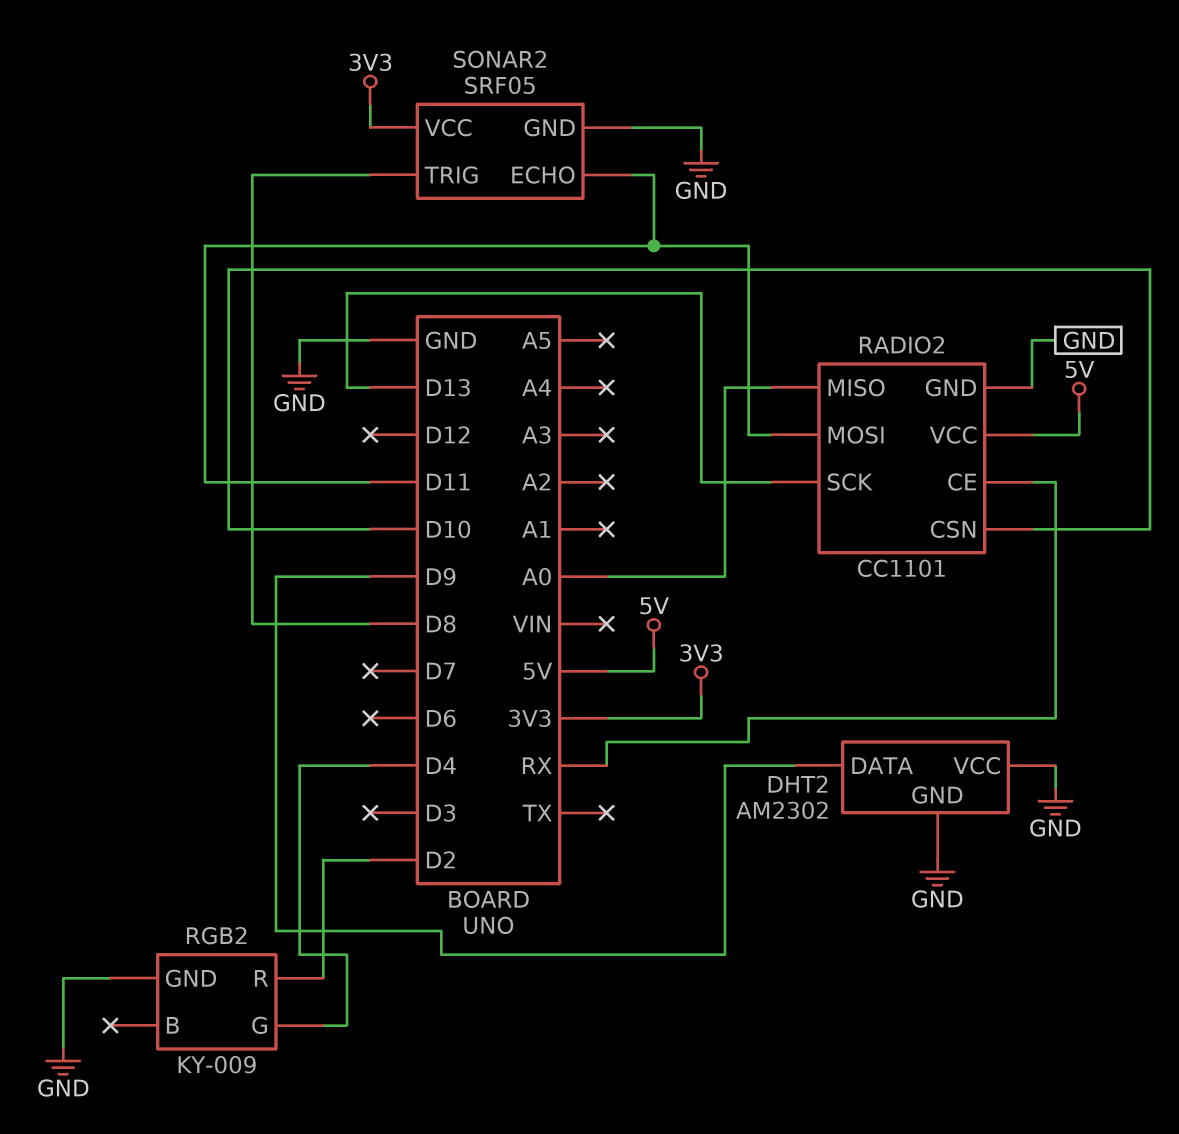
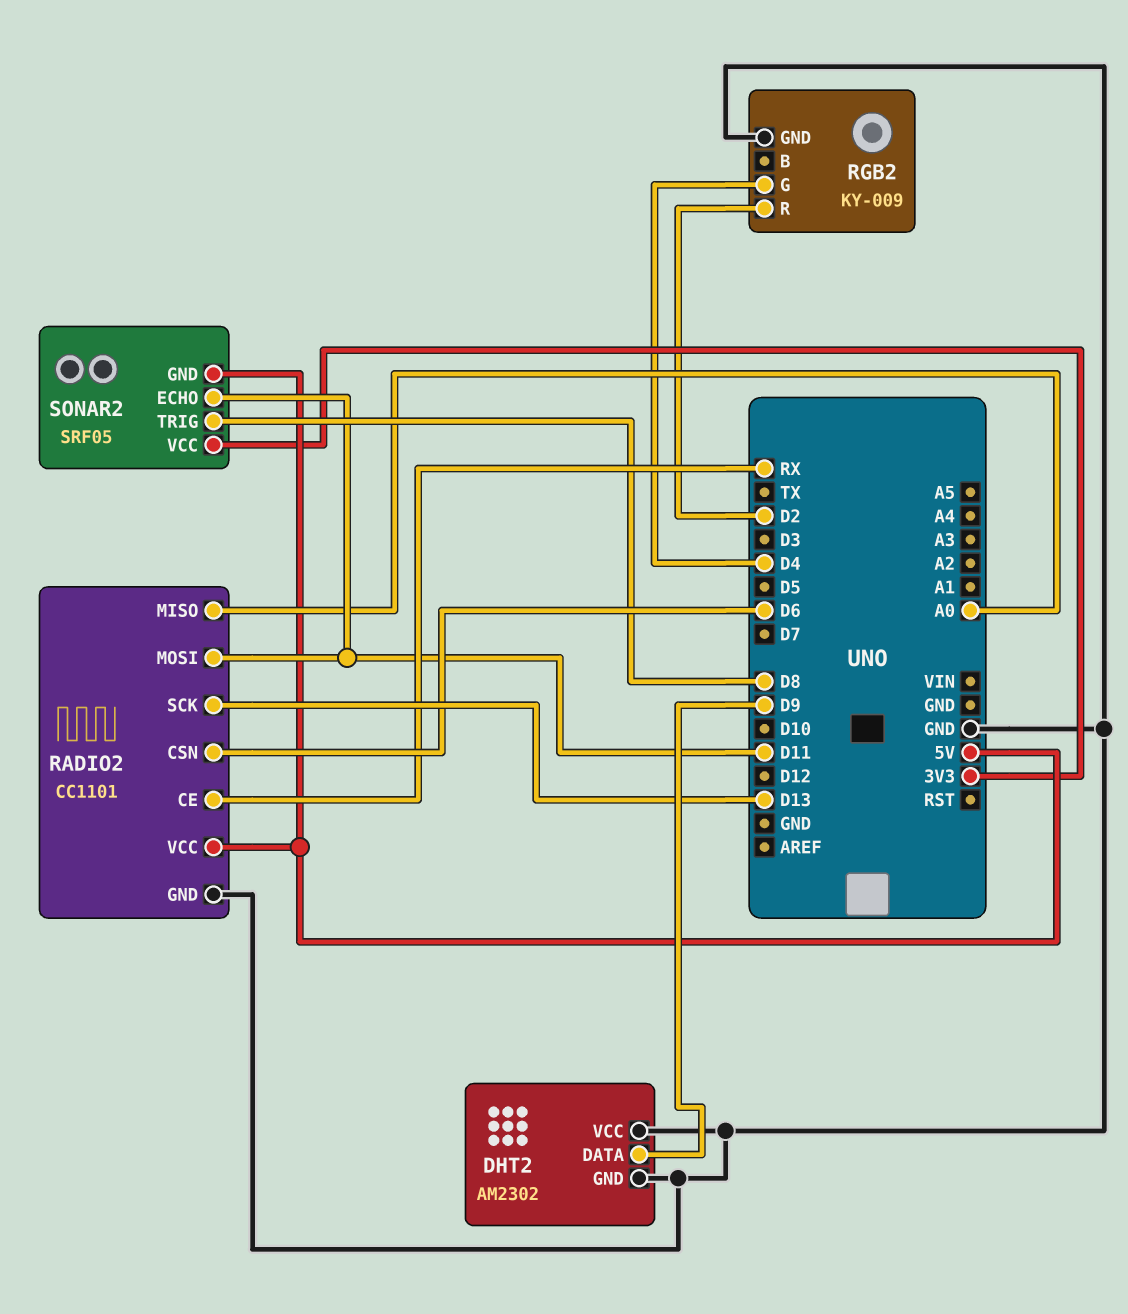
RADIO2 pin CSN: D10 -> D6
SONAR2 pin GND: GND -> 5V

